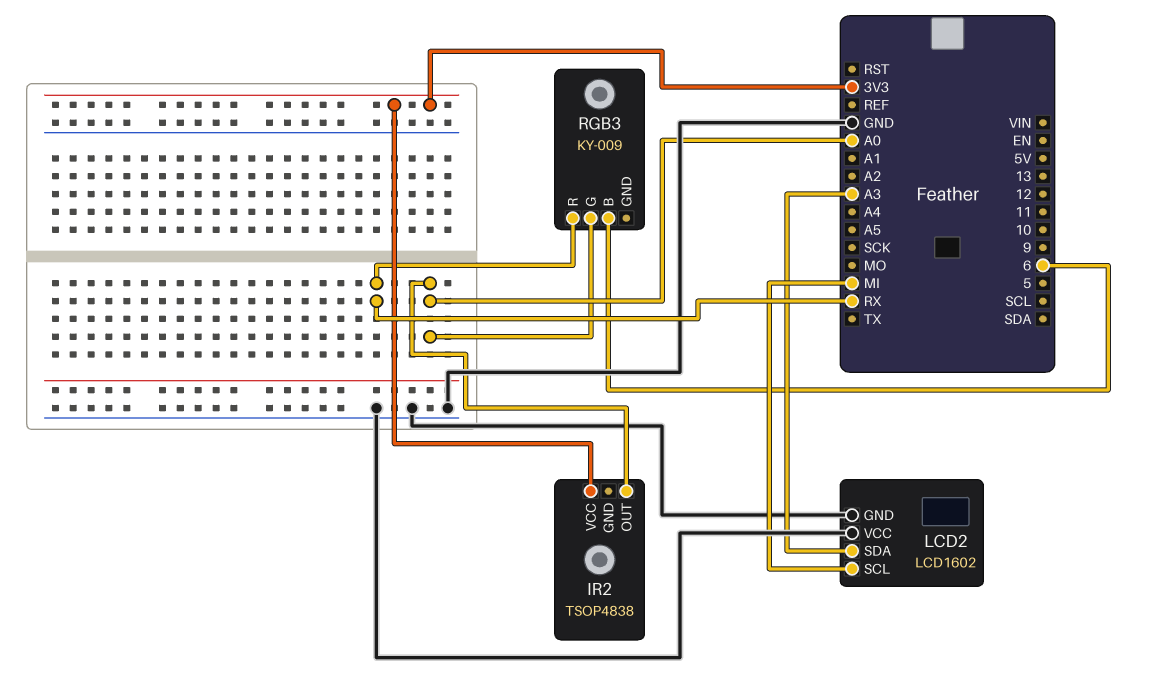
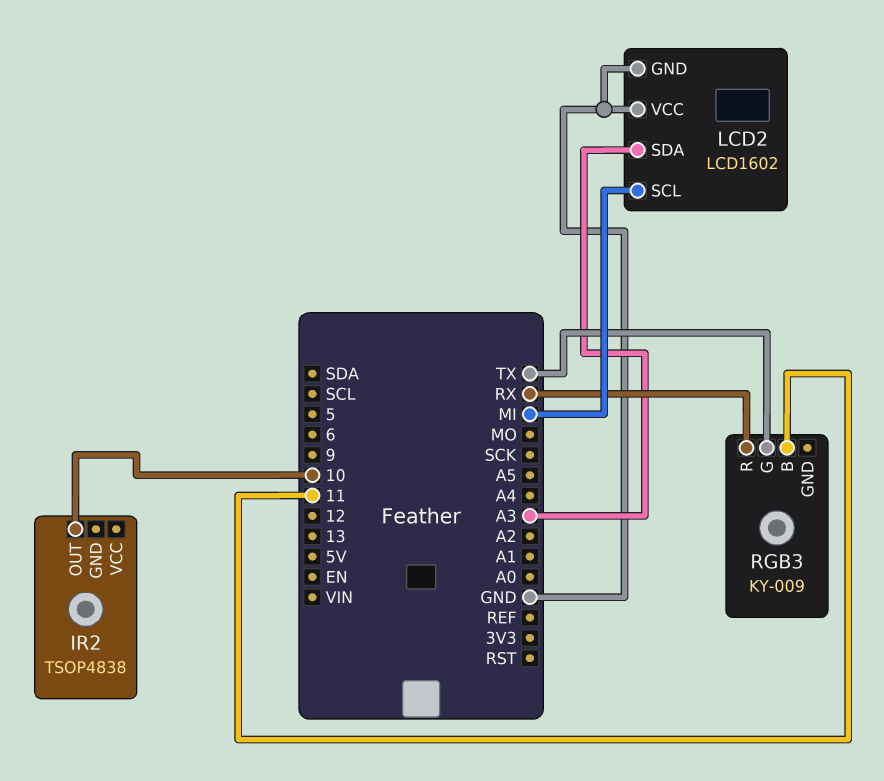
IR2 pin OUT: A0 -> 10
IR2 pin VCC: 3V3 -> none
RGB3 pin B: 6 -> 11
RGB3 pin G: A0 -> TX

